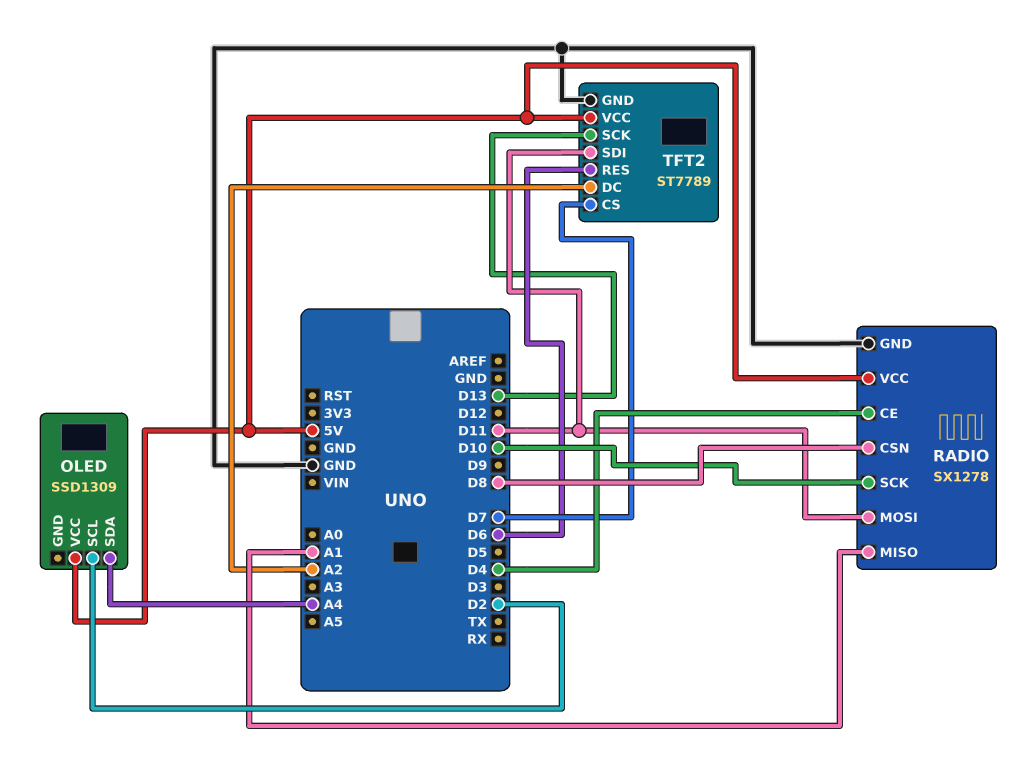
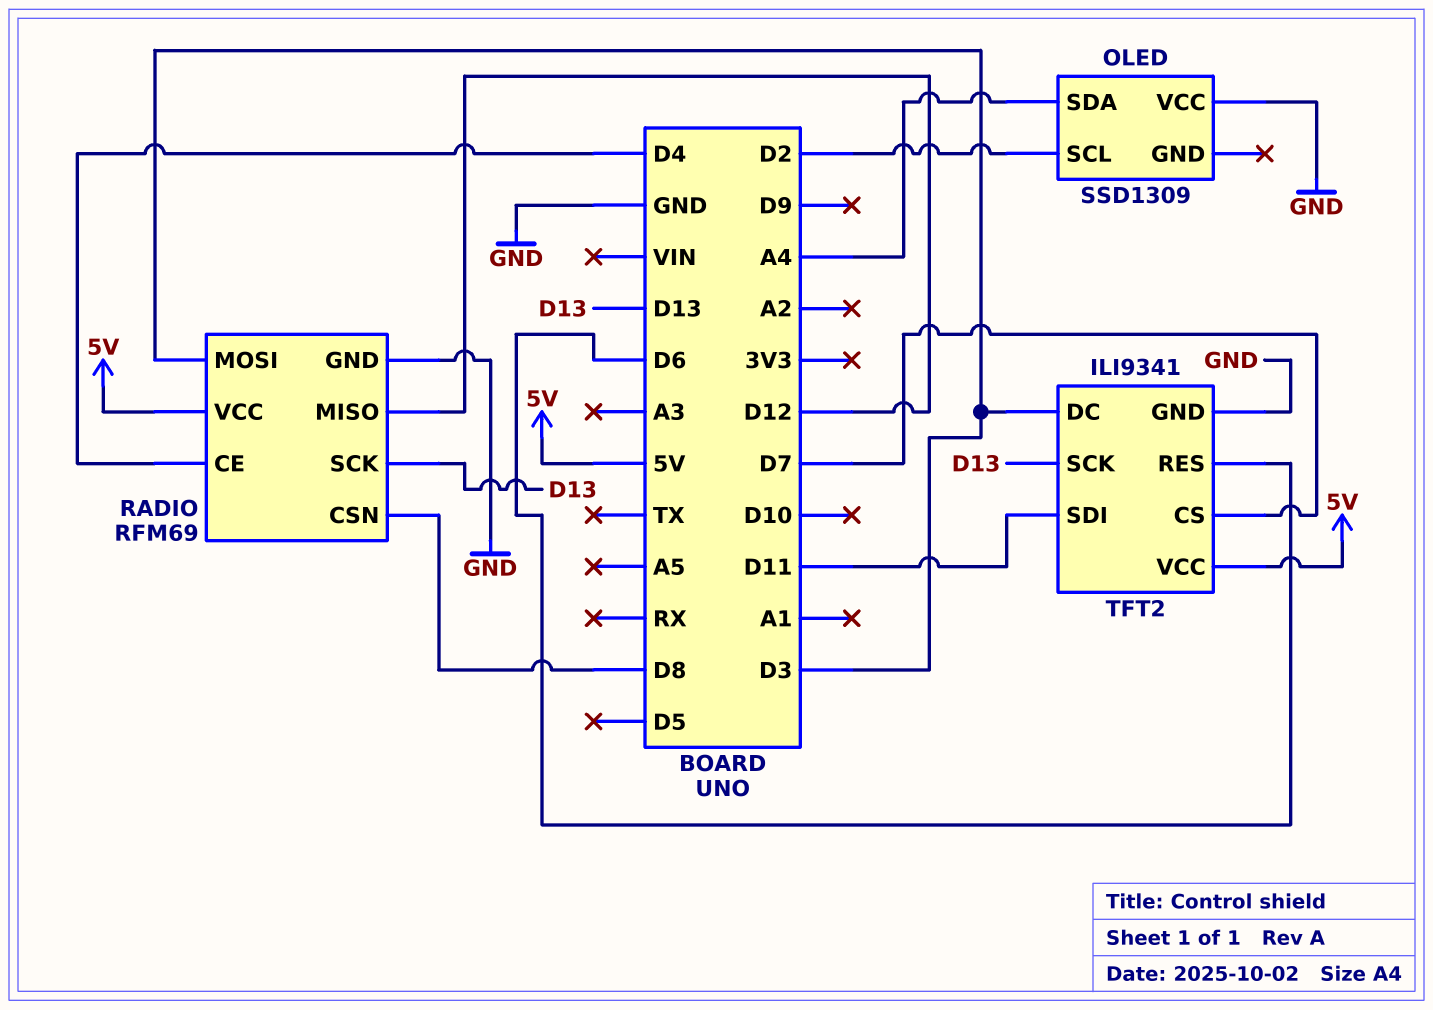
OLED pin VCC: 5V -> GND
RADIO: SX1278 -> RFM69
RADIO pin MISO: A1 -> D12
RADIO pin MOSI: D11 -> D3
RADIO pin SCK: D10 -> D13
TFT2: ST7789 -> ILI9341
TFT2 pin DC: A2 -> D3

